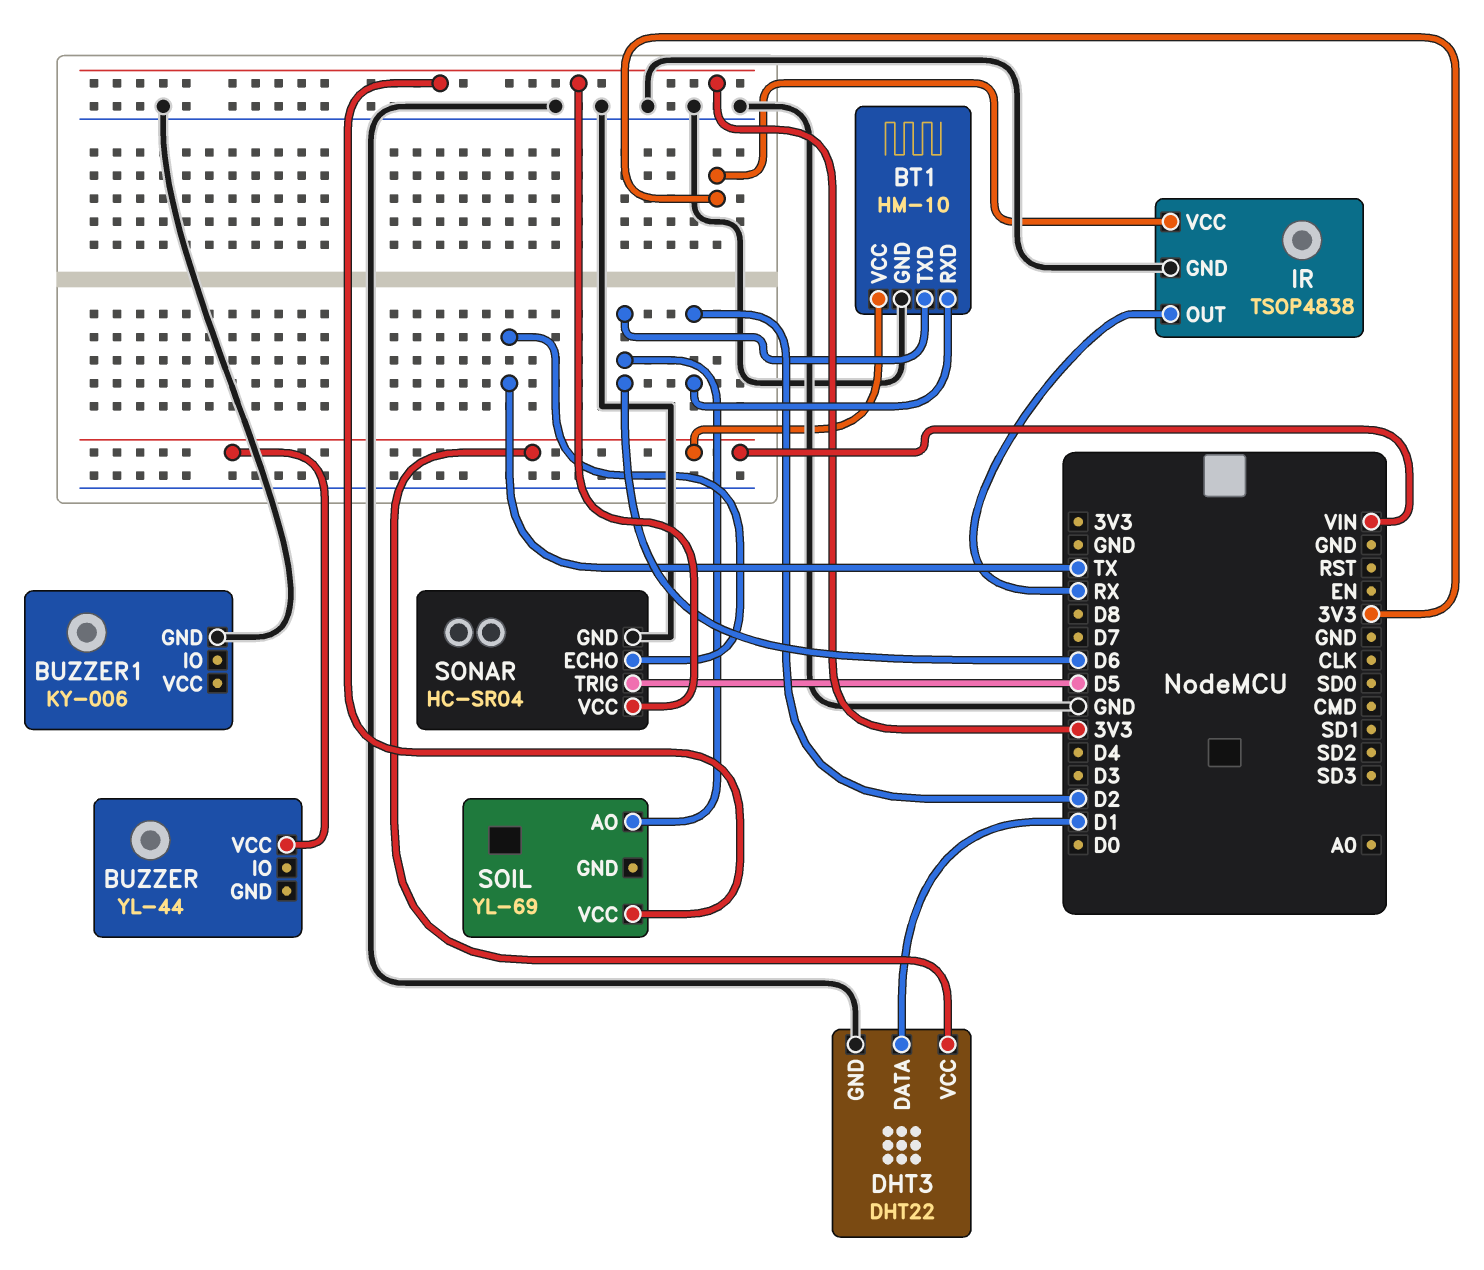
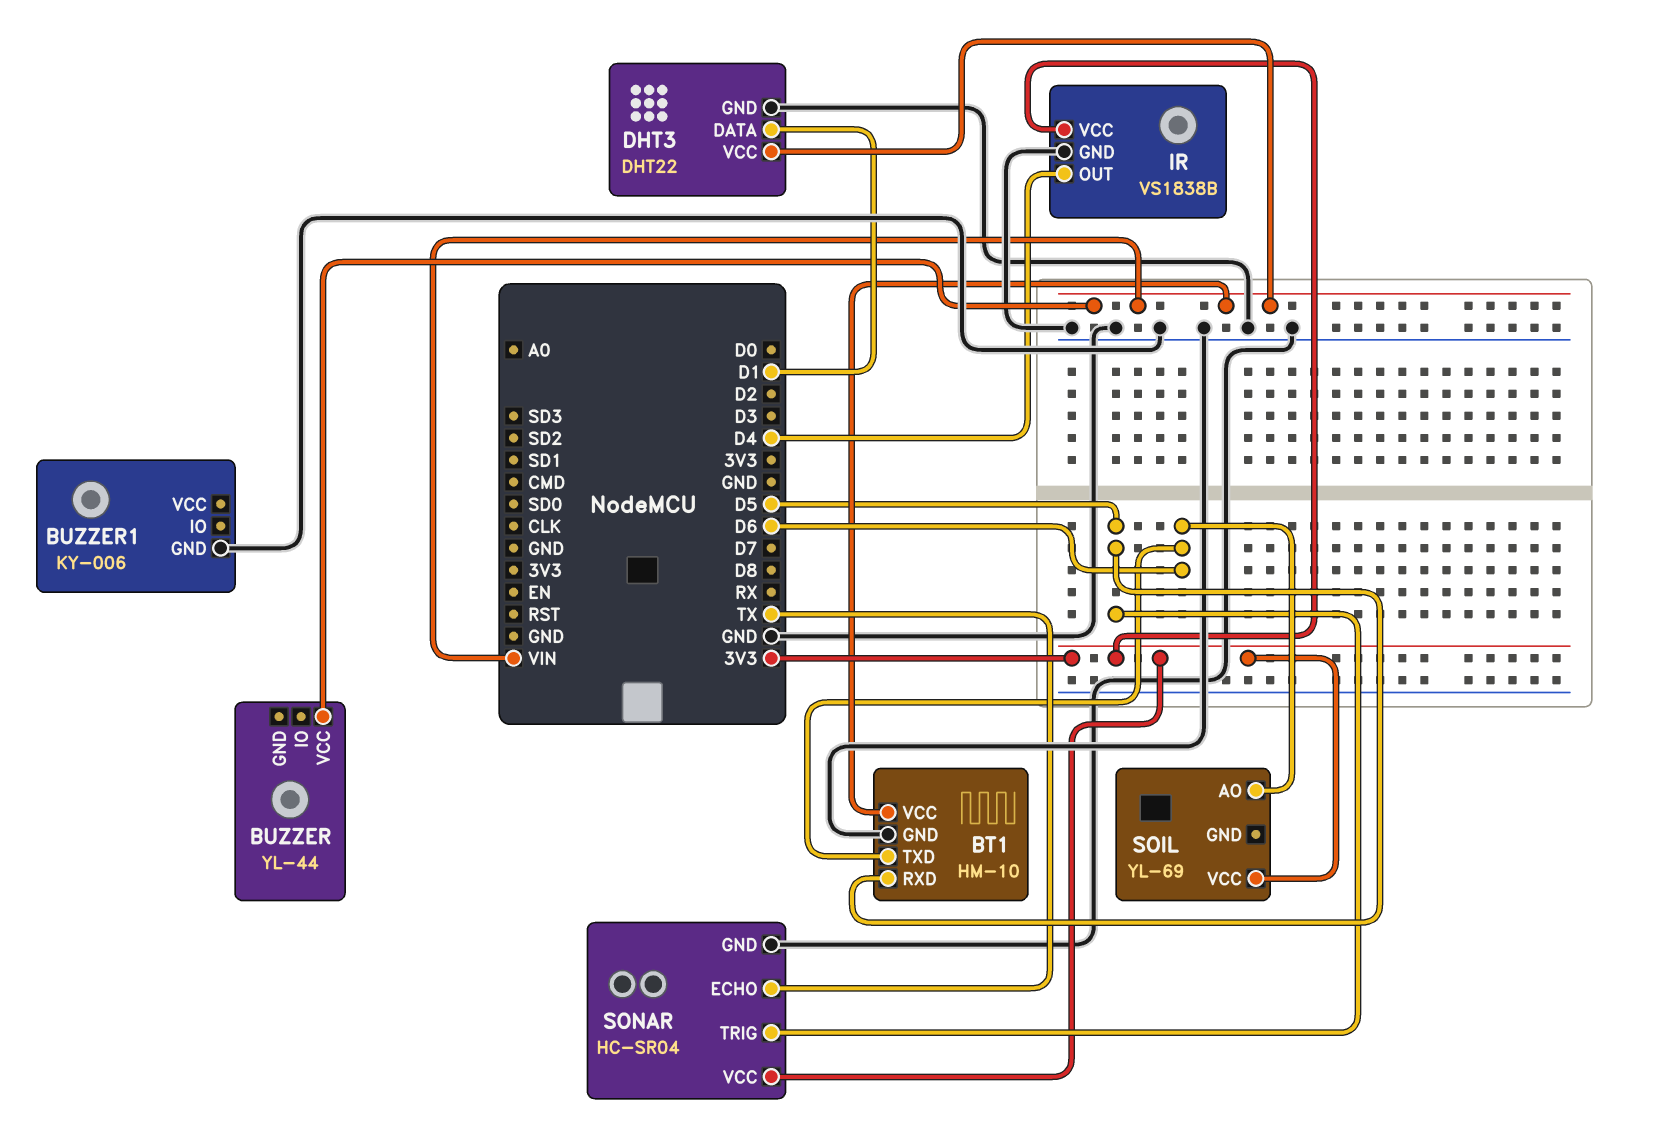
BT1 pin RXD: D2 -> D5
IR: TSOP4838 -> VS1838B
IR pin OUT: RX -> D4

